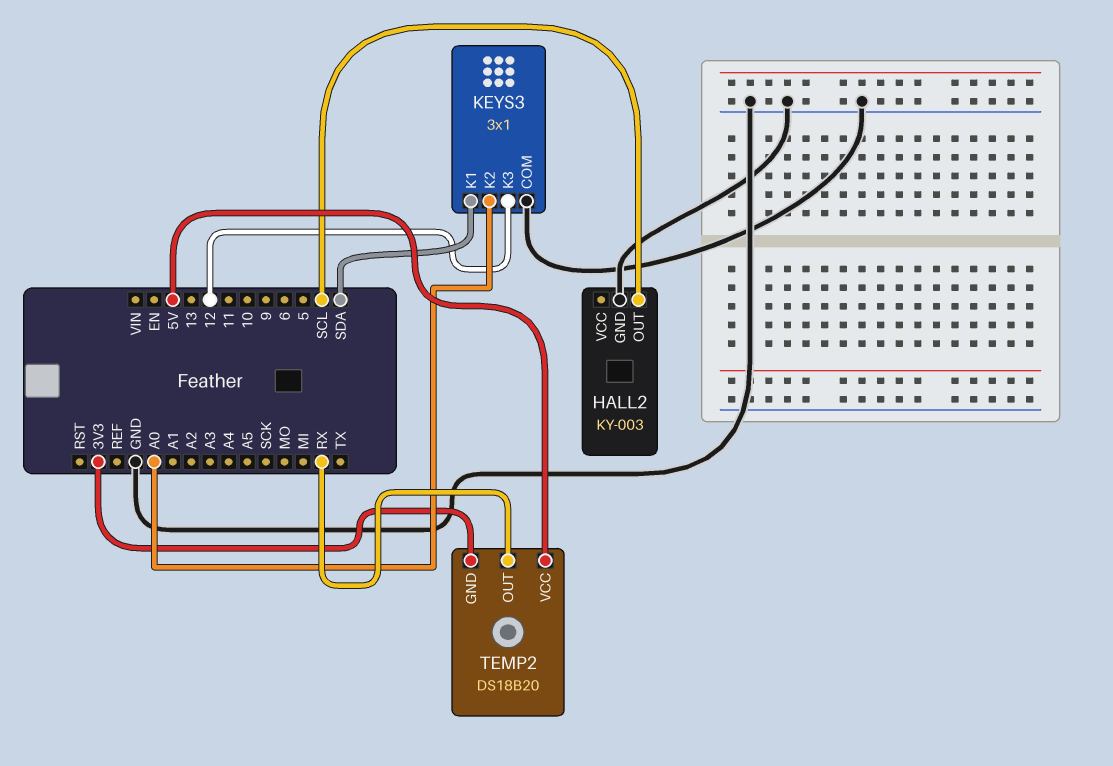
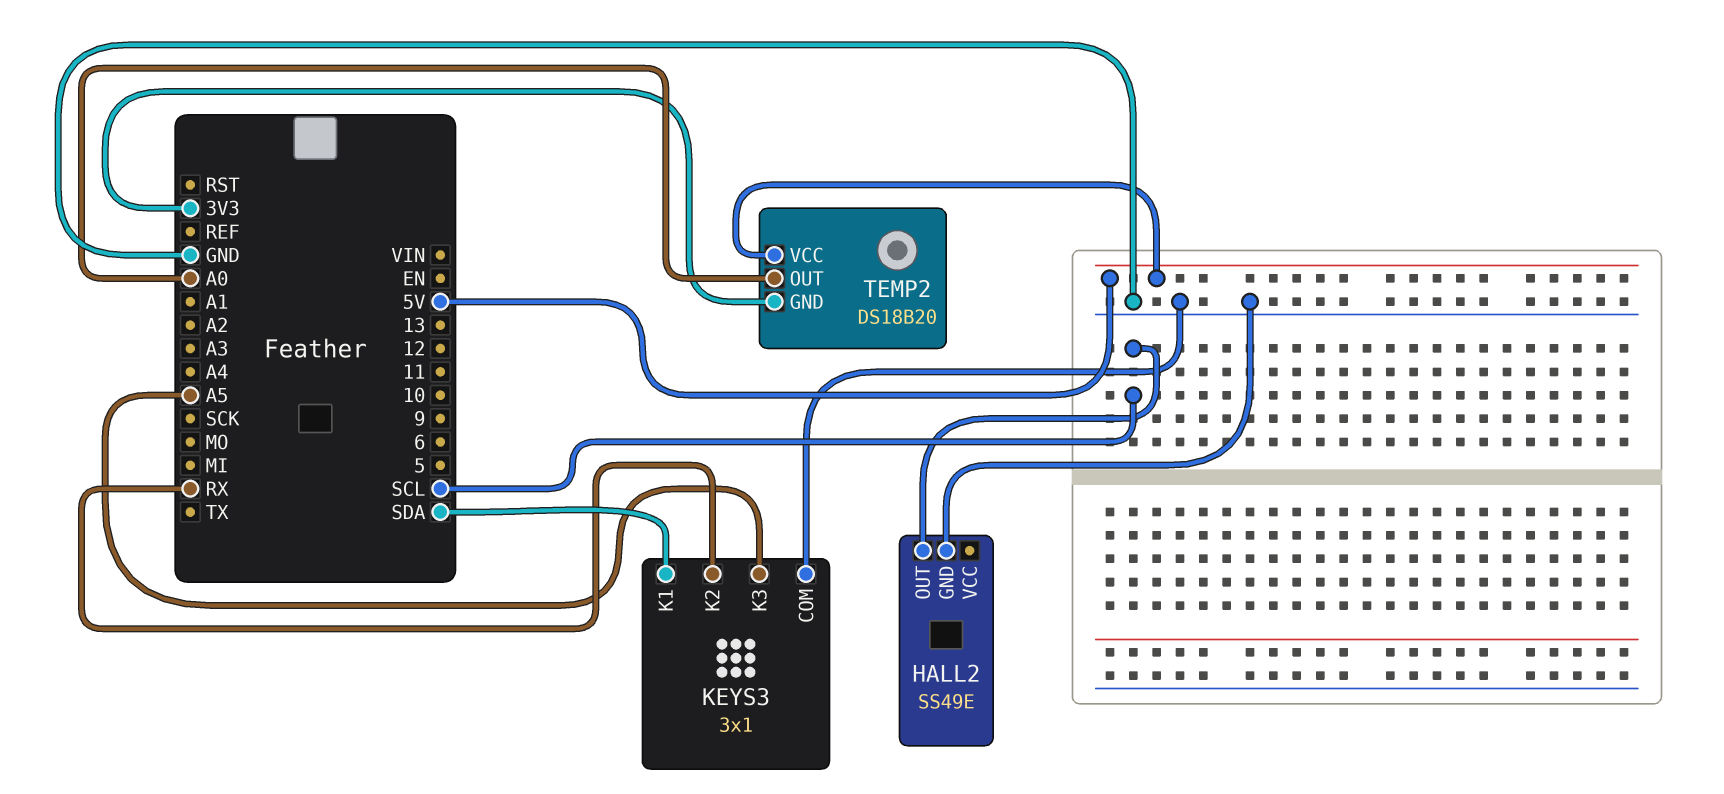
HALL2: KY-003 -> SS49E
KEYS3 pin K2: A0 -> RX
KEYS3 pin K3: 12 -> A5
TEMP2 pin OUT: RX -> A0

